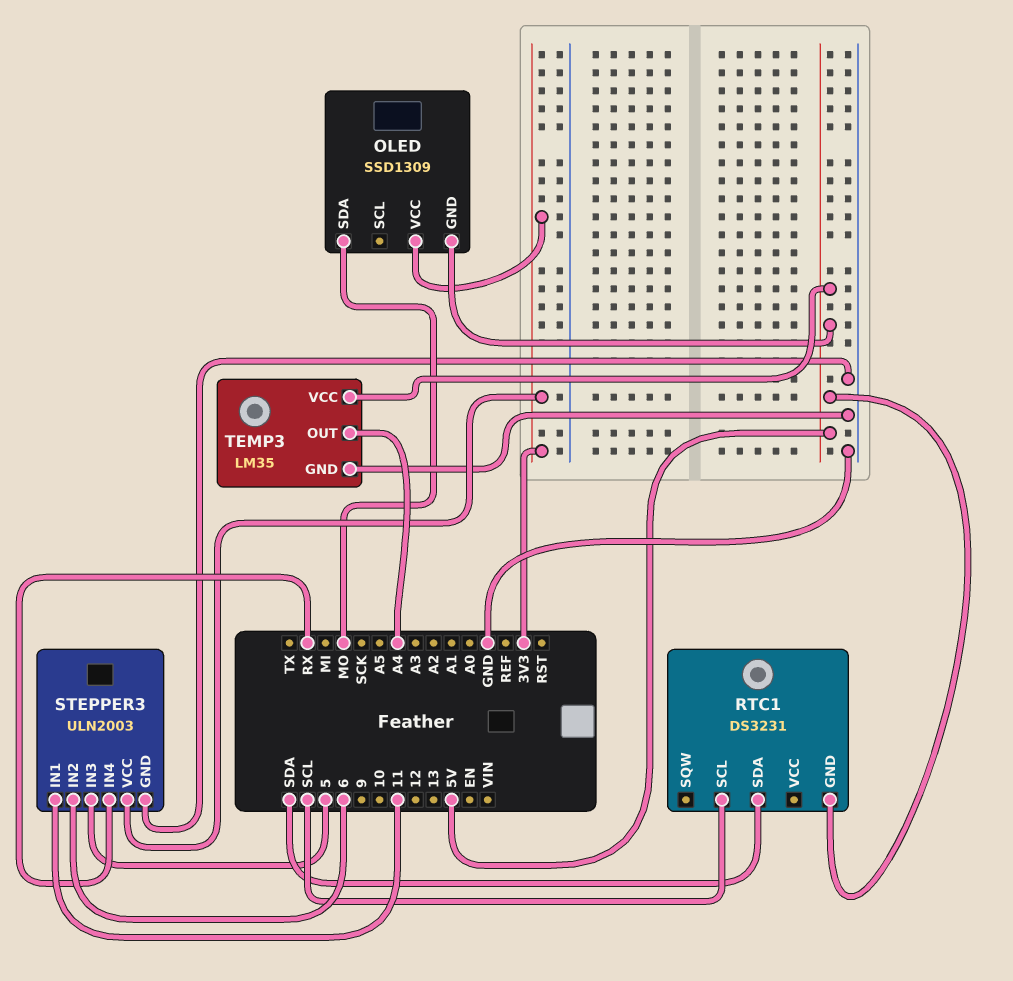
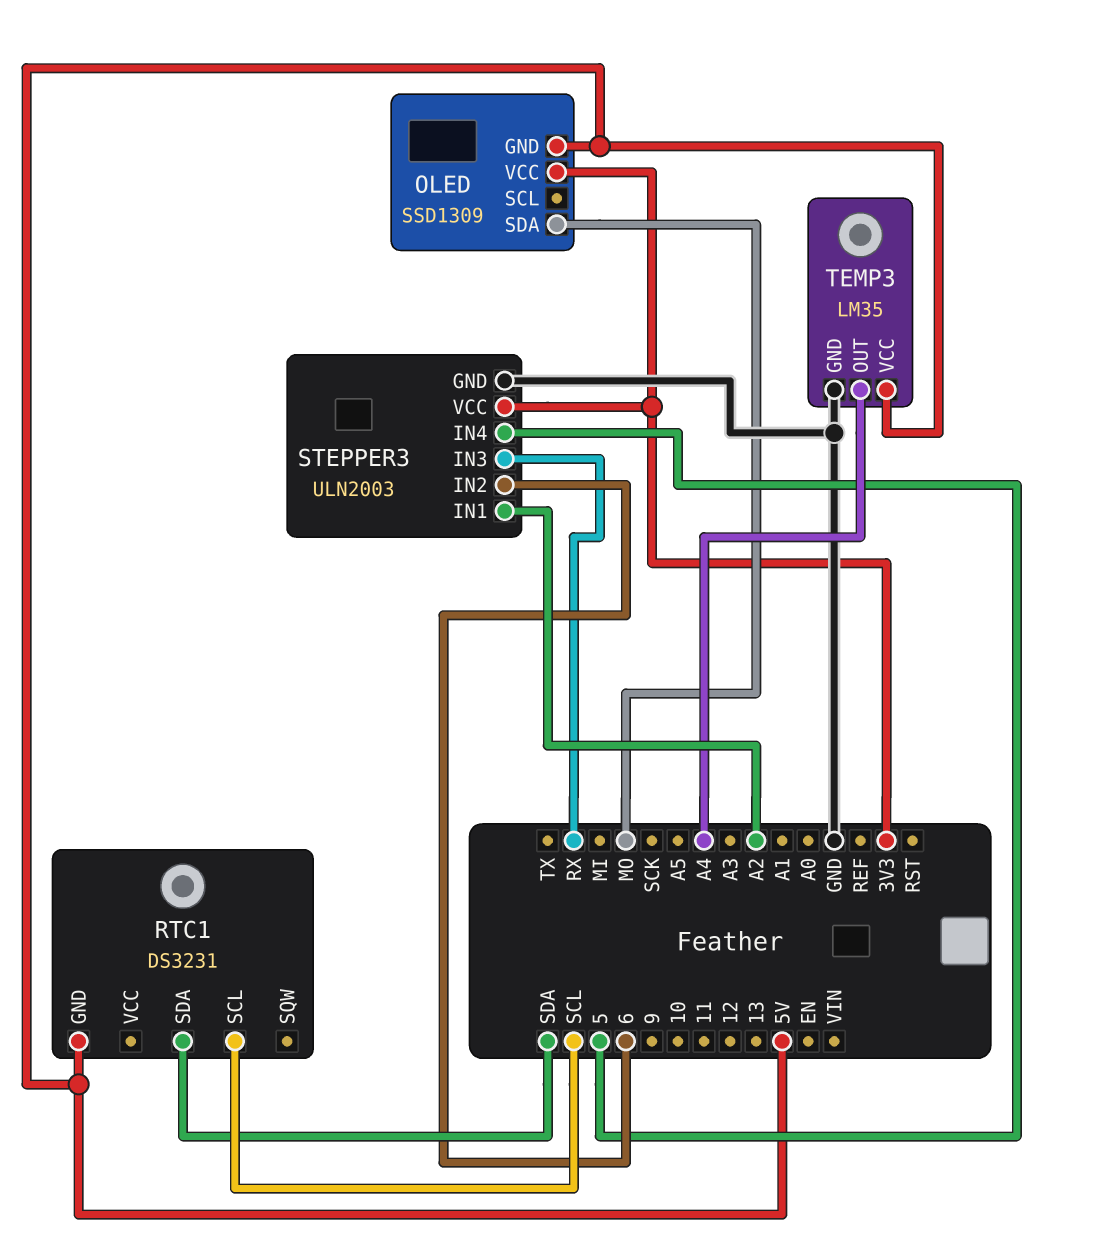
STEPPER3 pin IN1: 11 -> A2
STEPPER3 pin IN3: 5 -> RX
STEPPER3 pin IN4: RX -> 5

